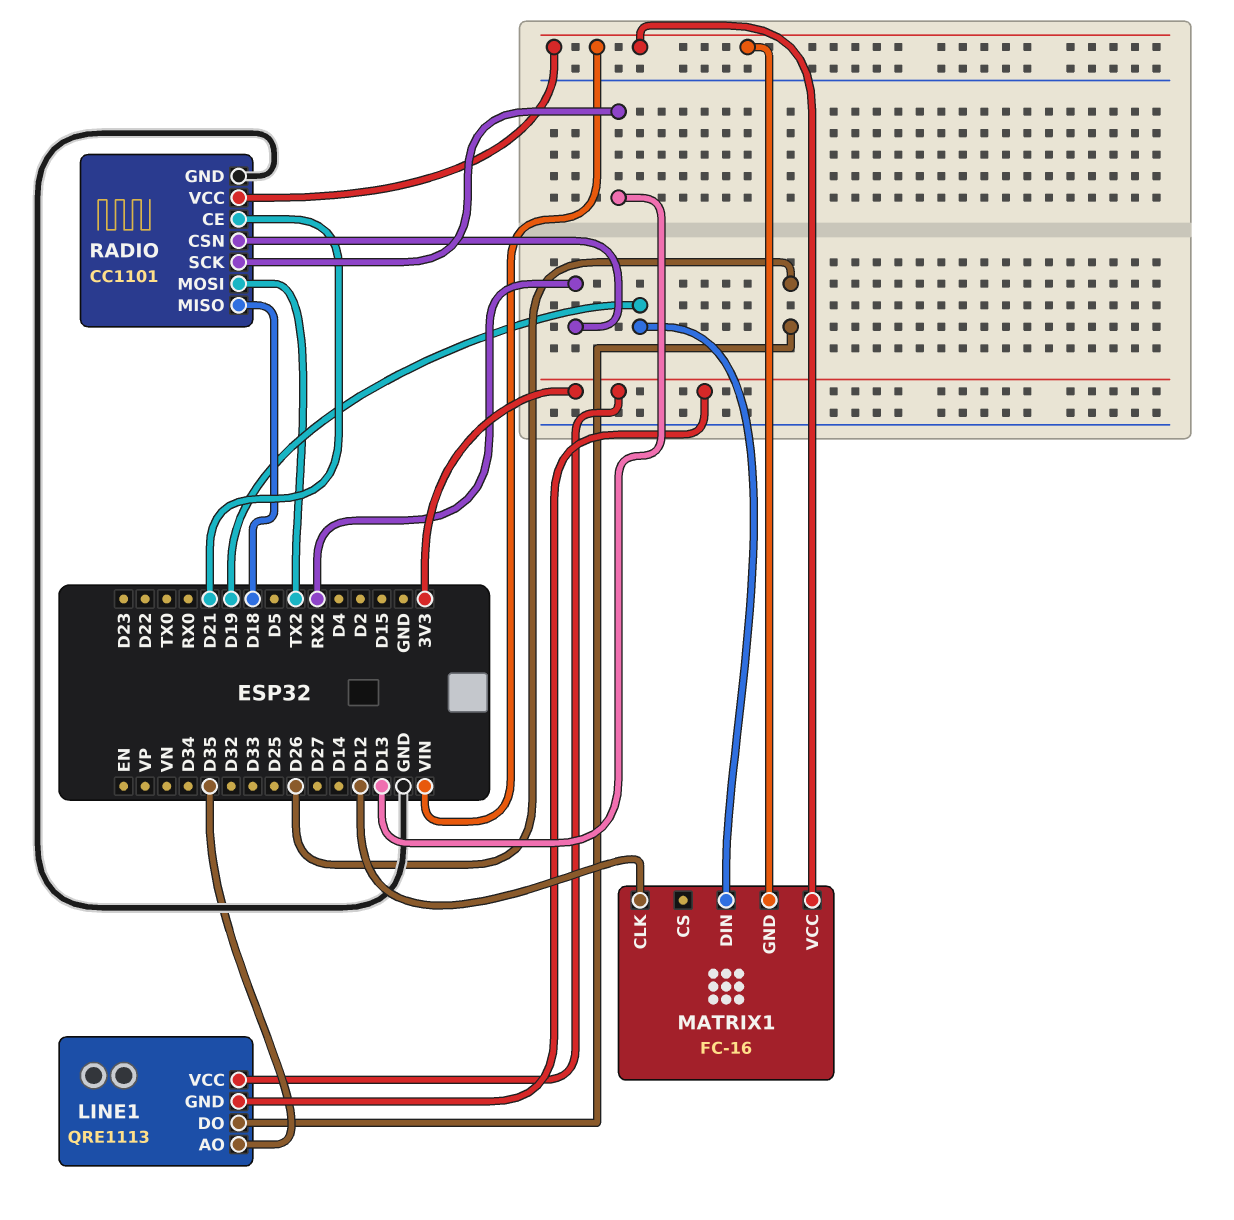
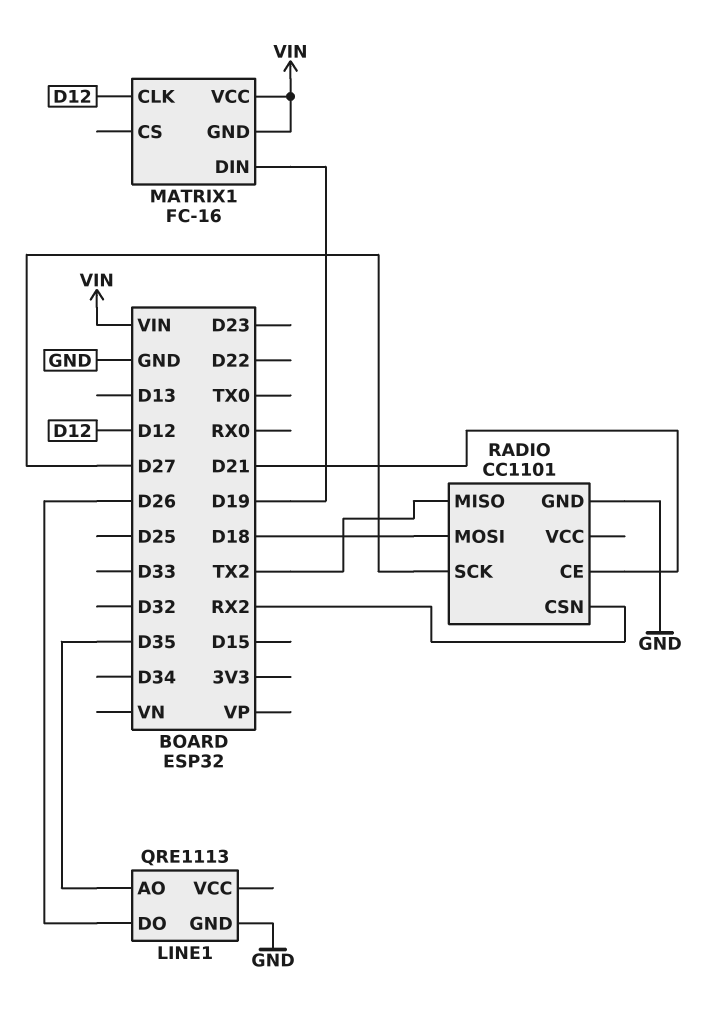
LINE1 pin GND: 3V3 -> GND
LINE1 pin VCC: 3V3 -> none
RADIO pin MISO: D18 -> TX2
RADIO pin MOSI: TX2 -> D18
RADIO pin SCK: D13 -> D27
RADIO pin VCC: VIN -> none

